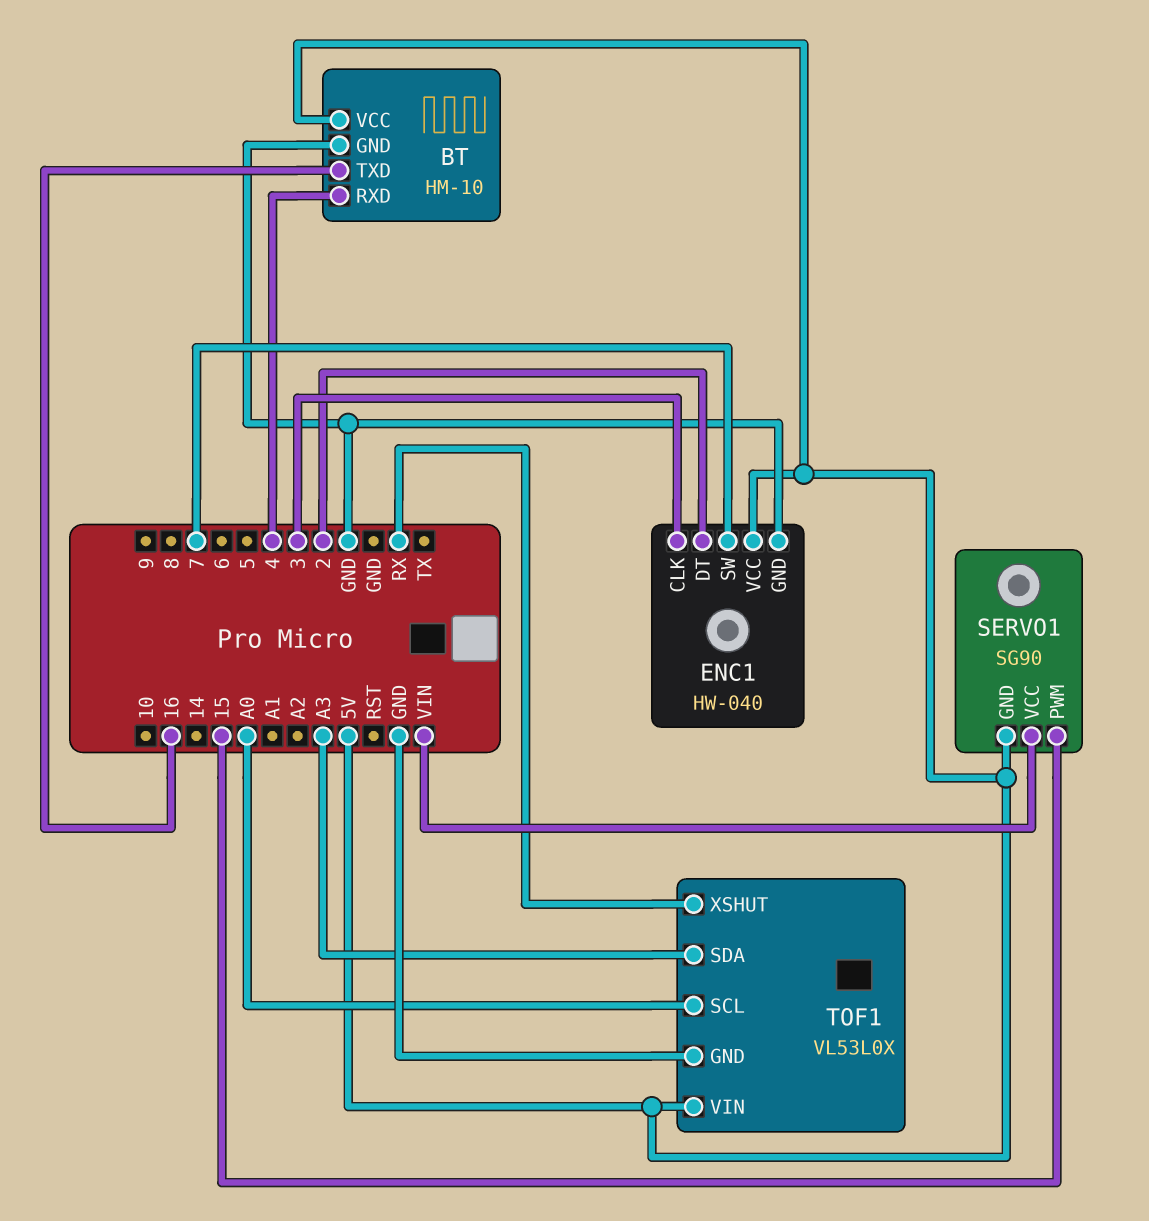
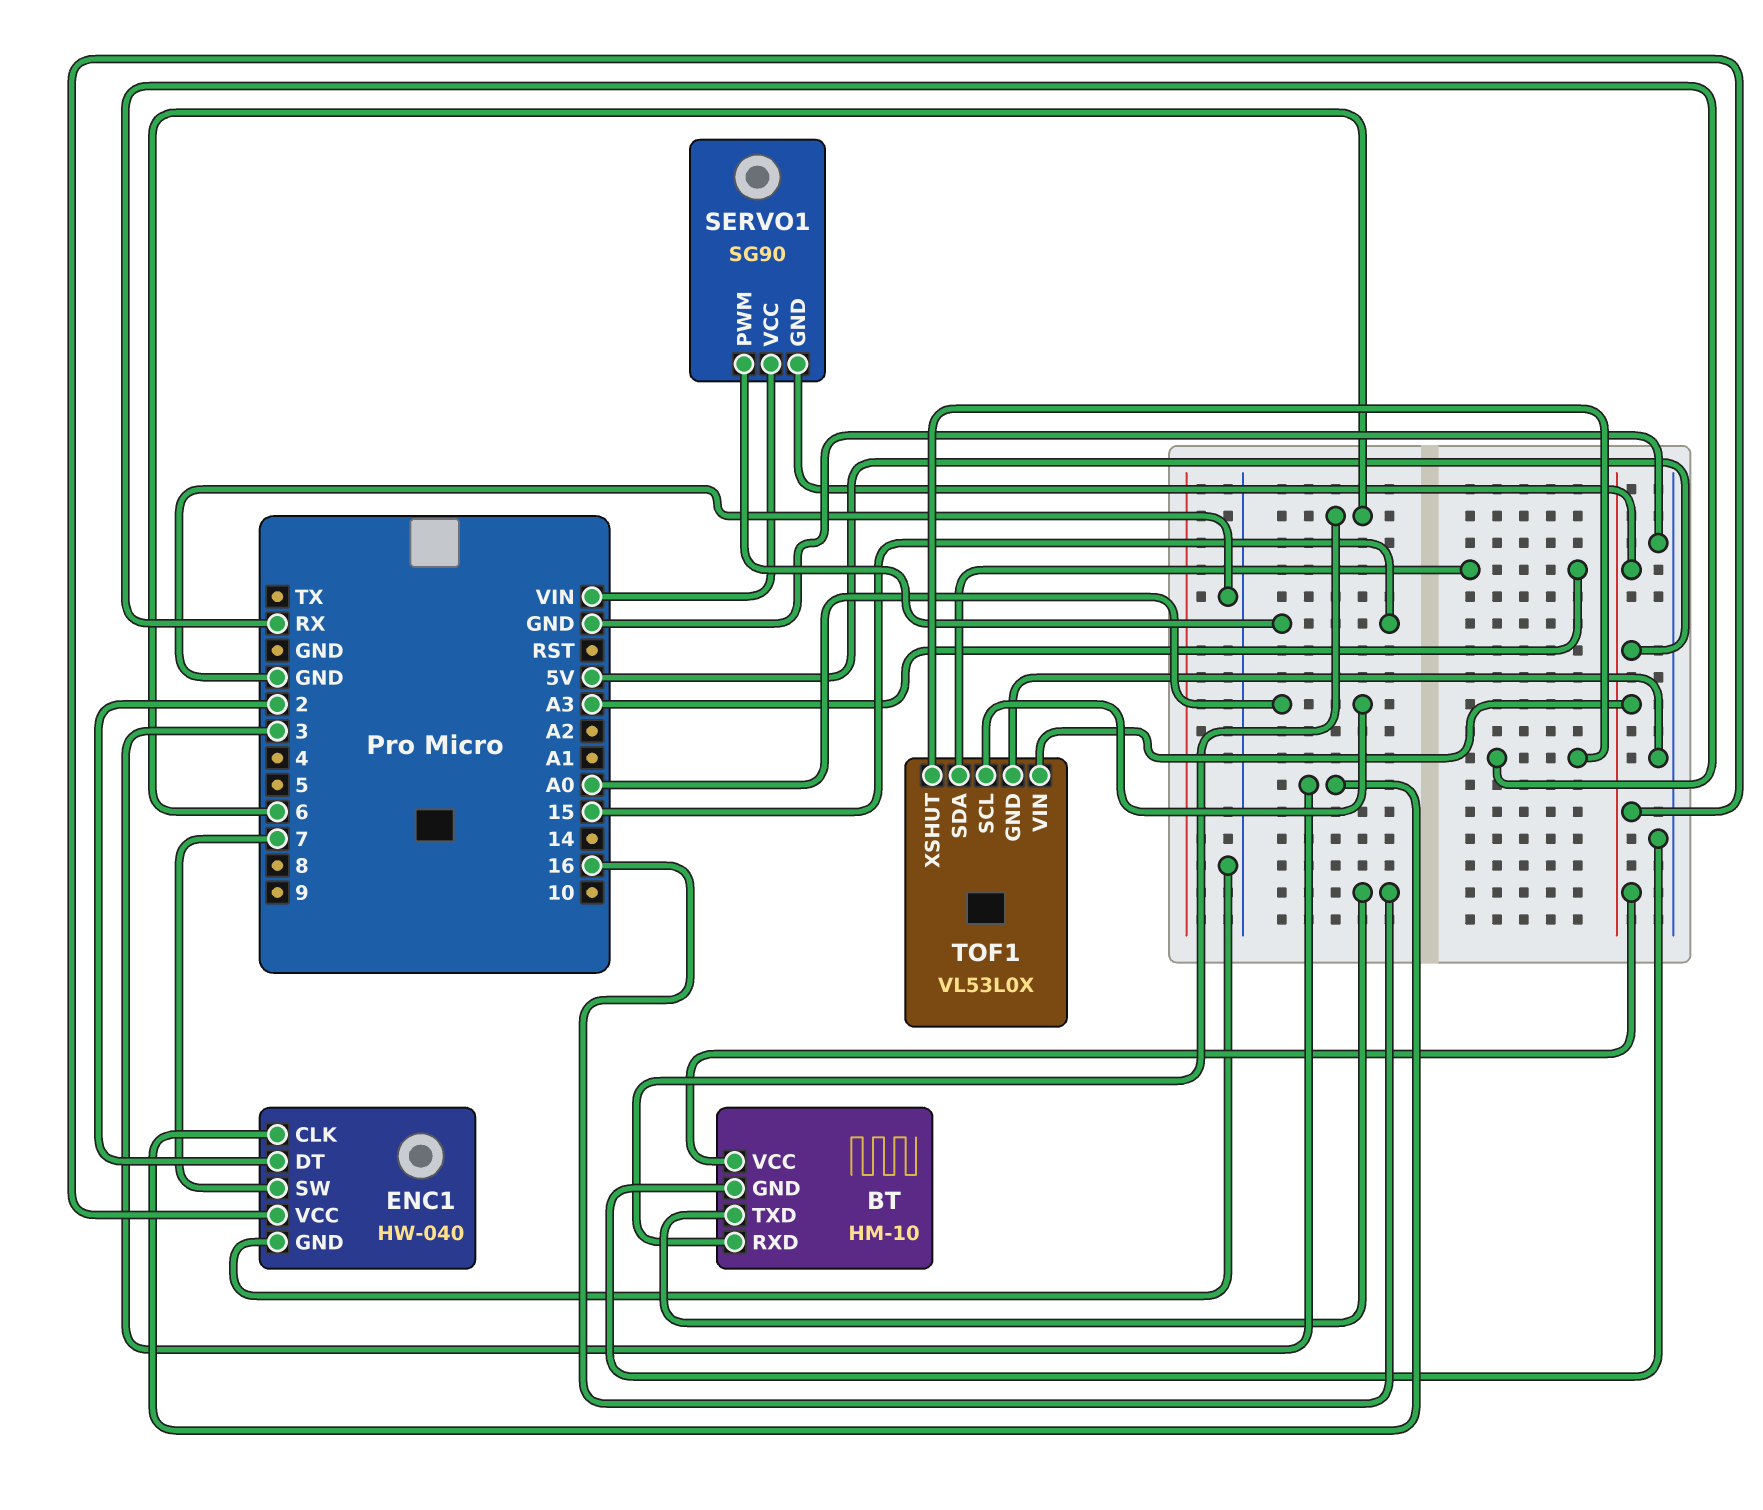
BT pin RXD: 4 -> 6

